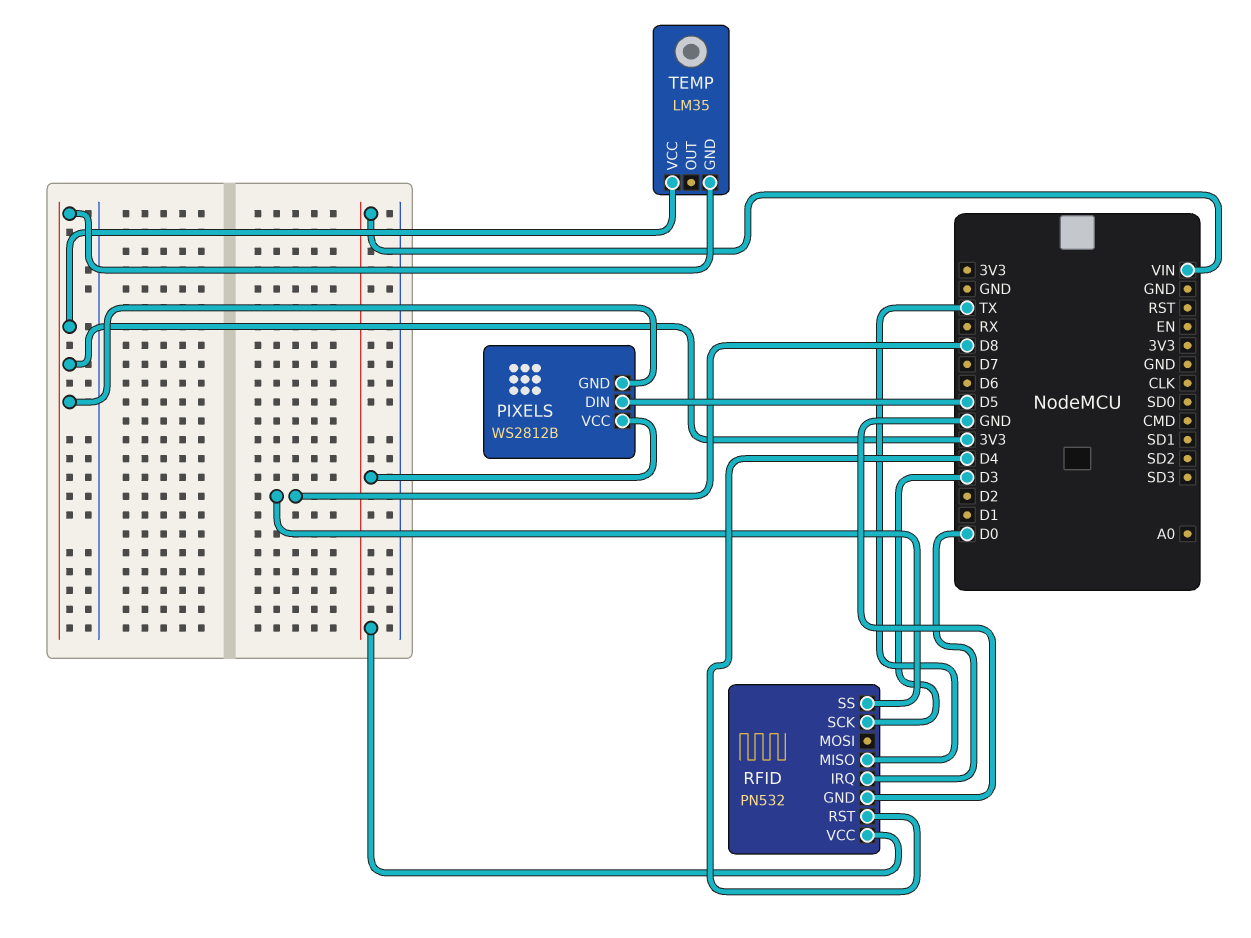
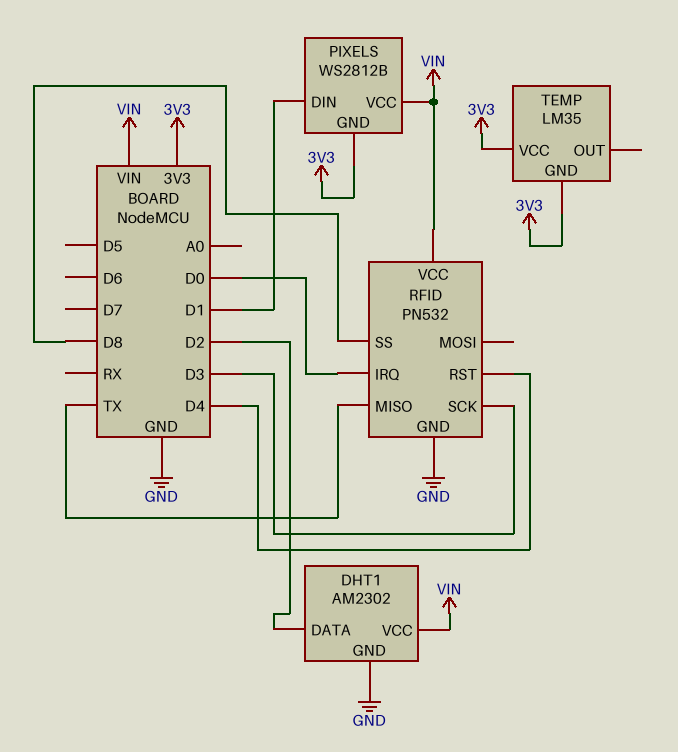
DHT1: none -> AM2302
DHT1 pin DATA: none -> D2
DHT1 pin GND: none -> GND
DHT1 pin VCC: none -> VIN
PIXELS pin DIN: D5 -> D1

